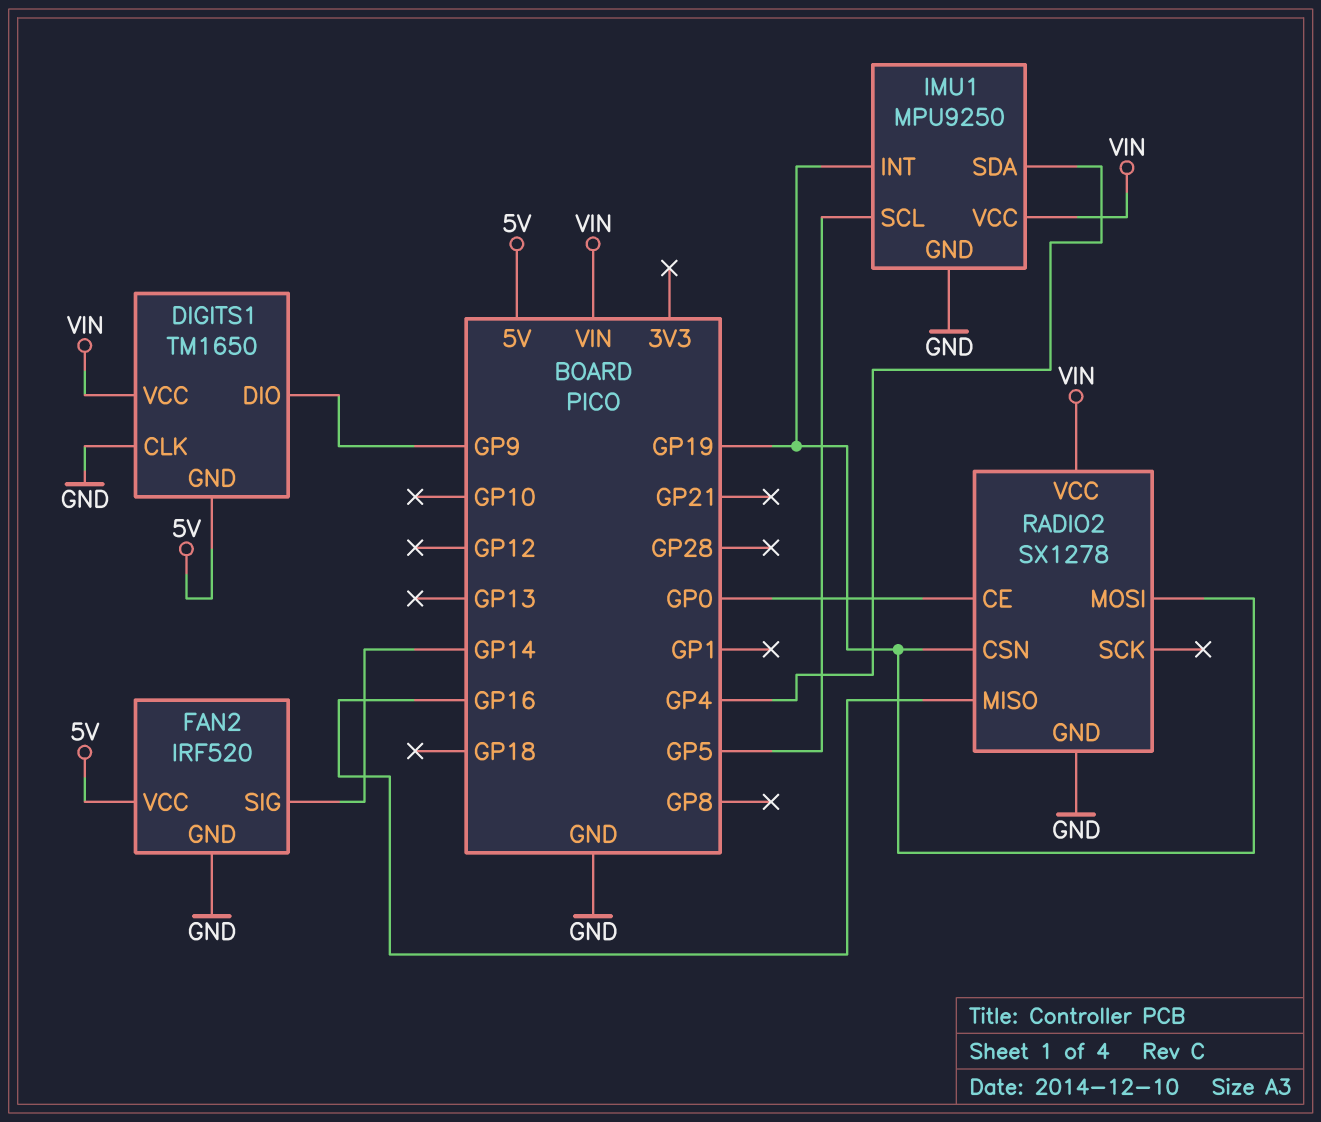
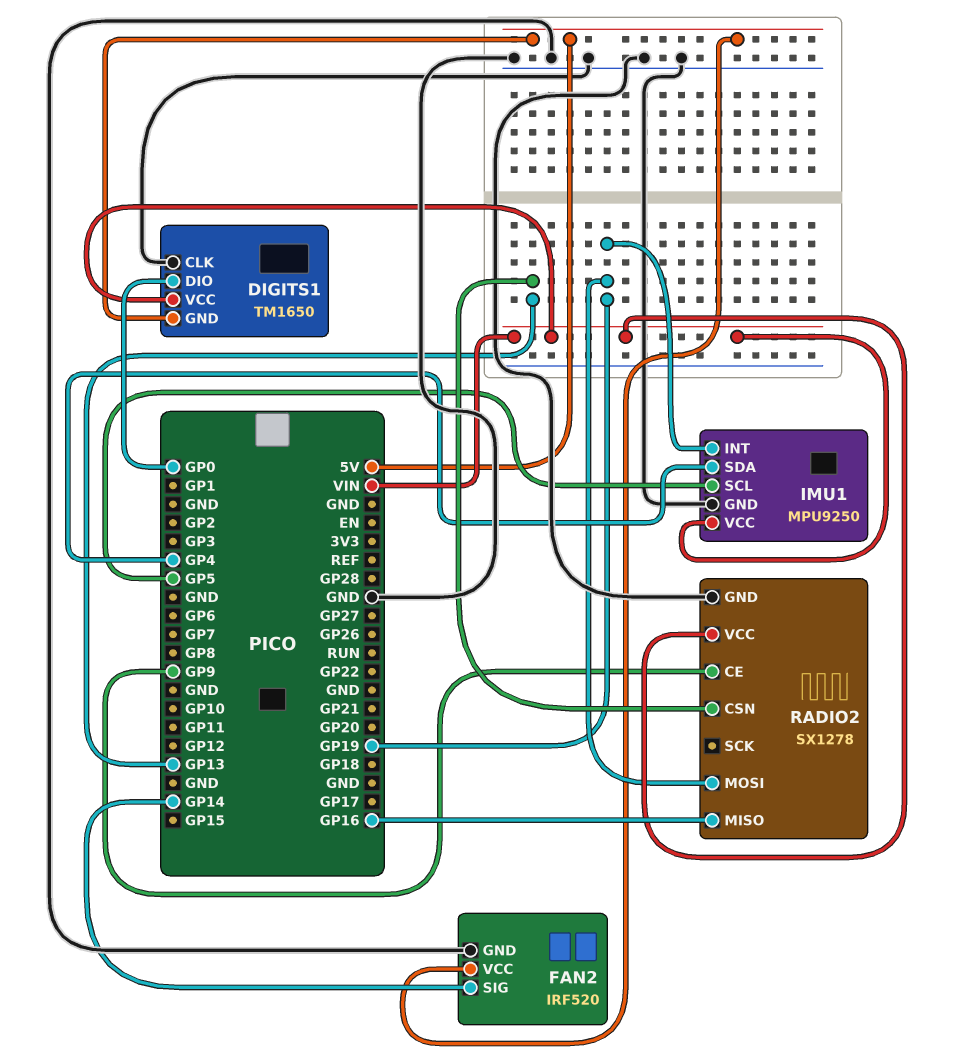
DIGITS1 pin DIO: GP9 -> GP0
RADIO2 pin CE: GP0 -> GP9
RADIO2 pin CSN: GP19 -> GP13

